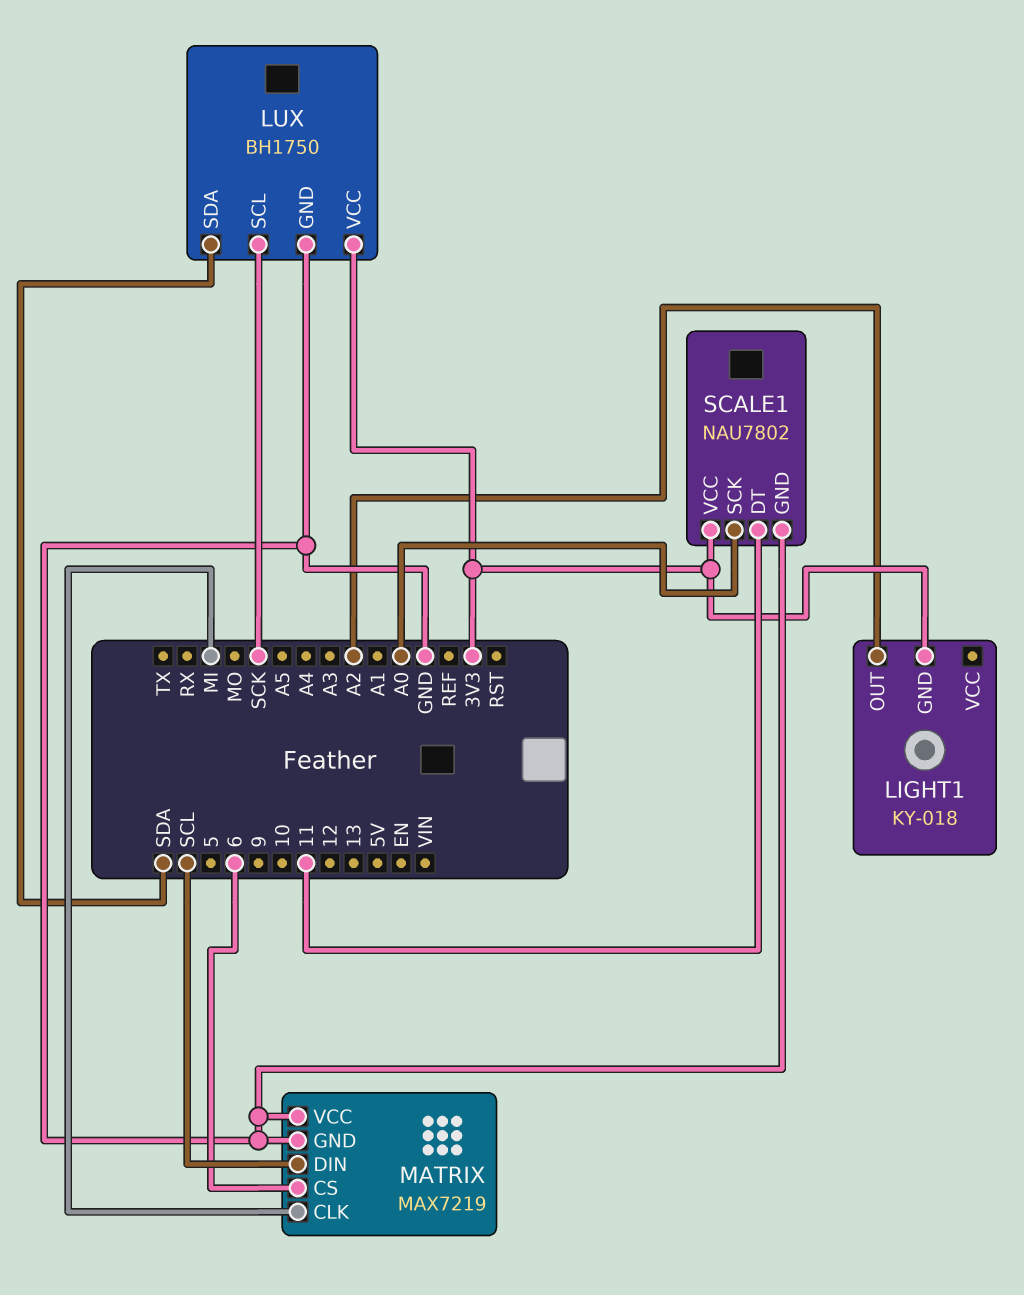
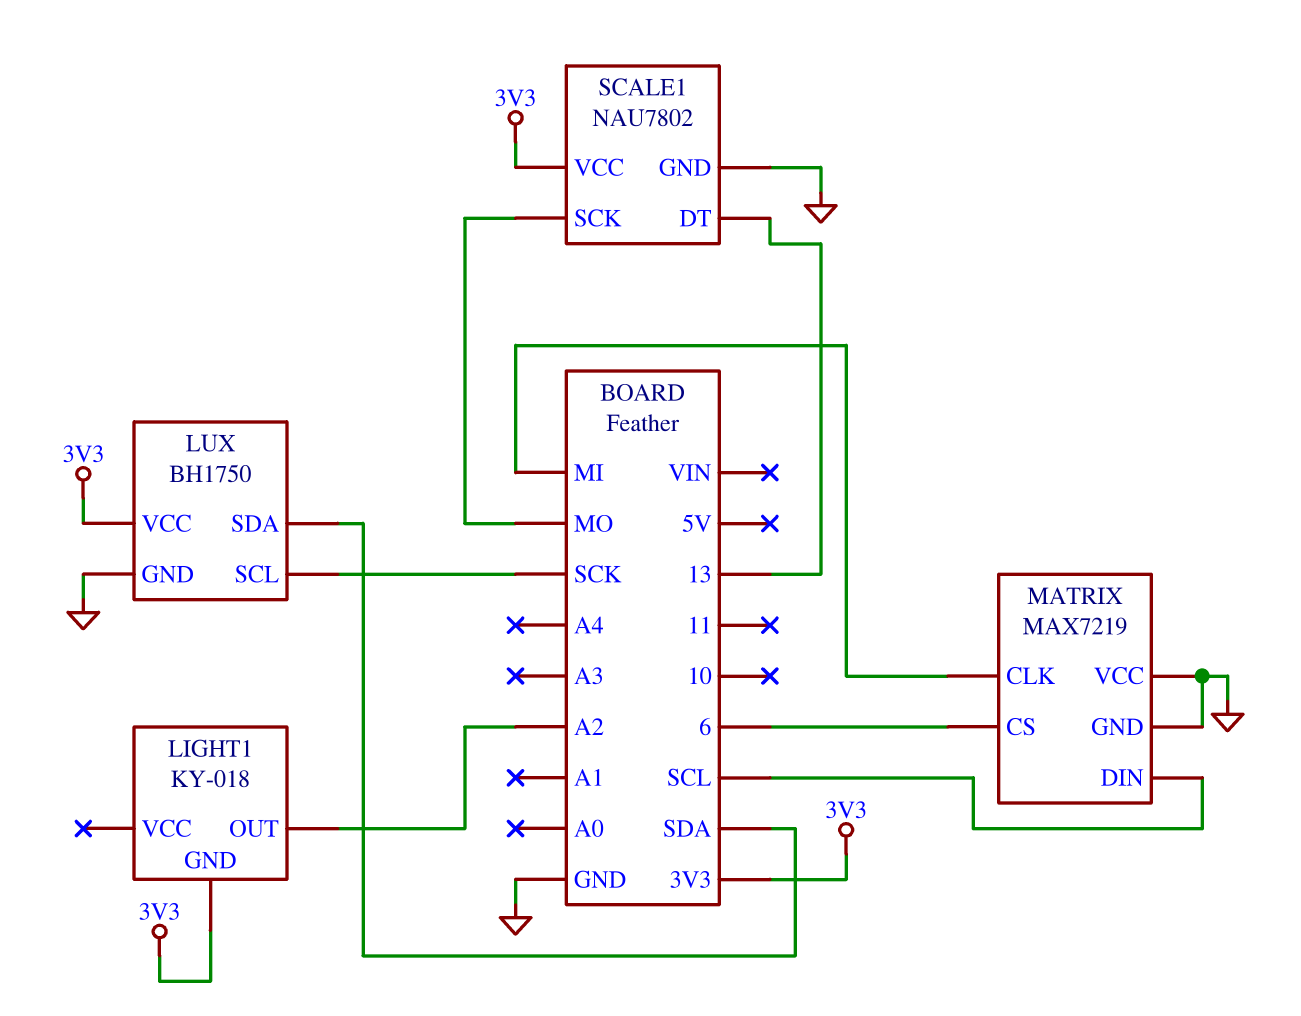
SCALE1 pin DT: 11 -> 13
SCALE1 pin SCK: A0 -> MO

